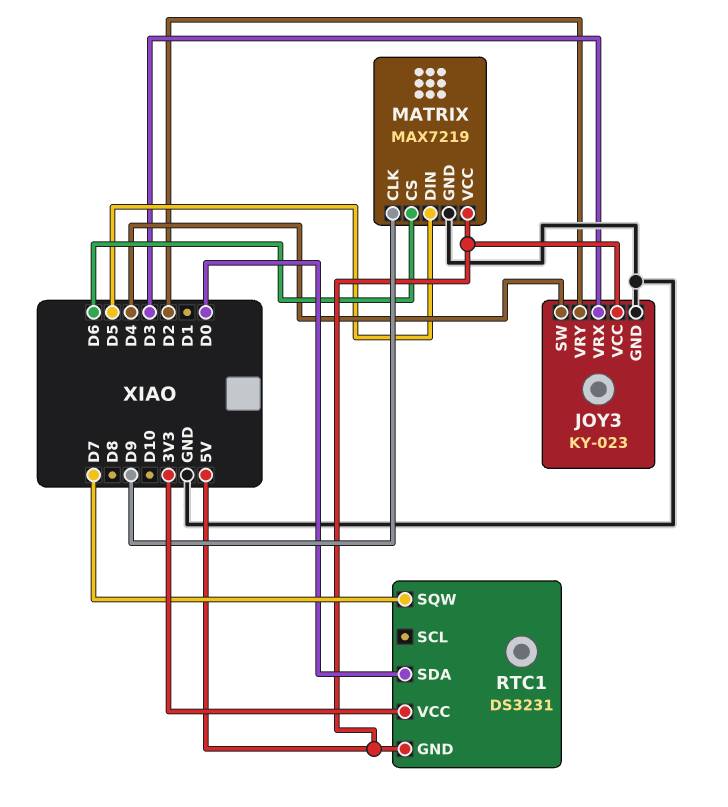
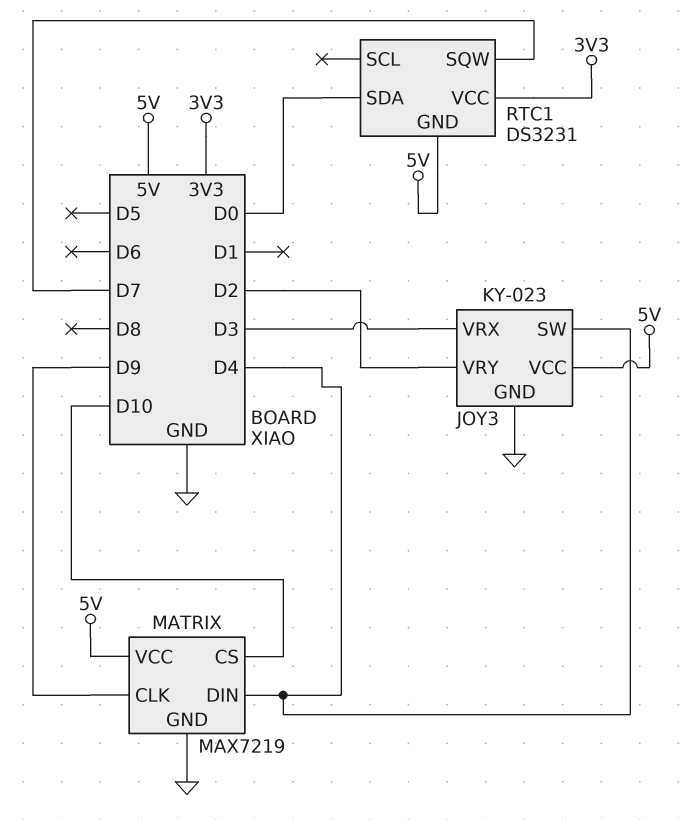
MATRIX pin CS: D6 -> D10
MATRIX pin DIN: D5 -> D4

